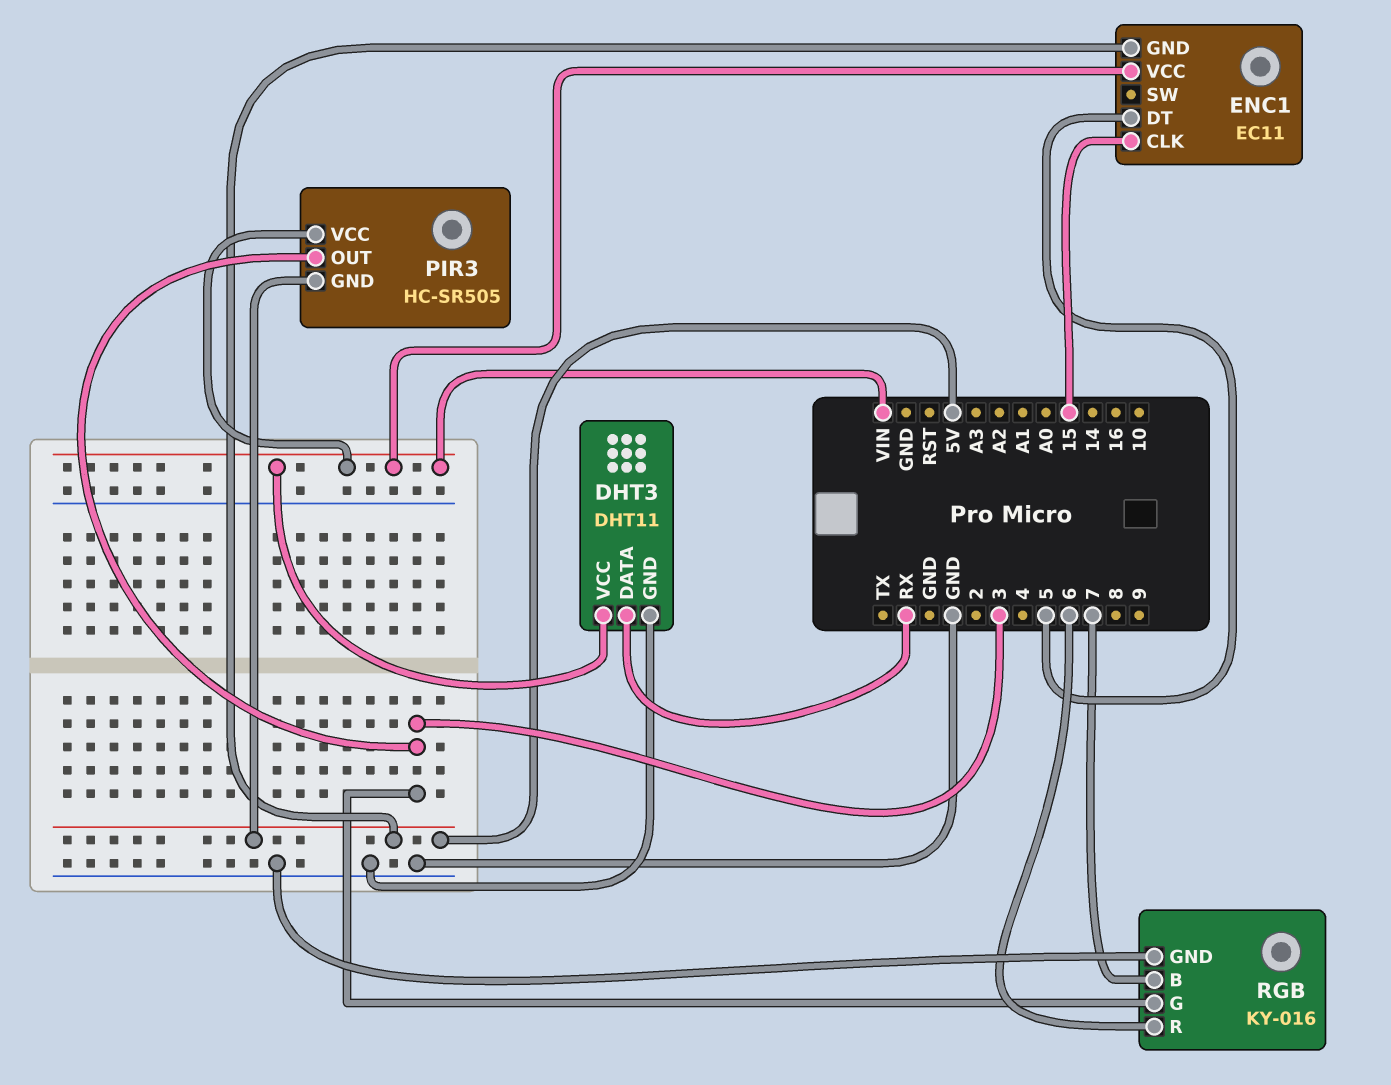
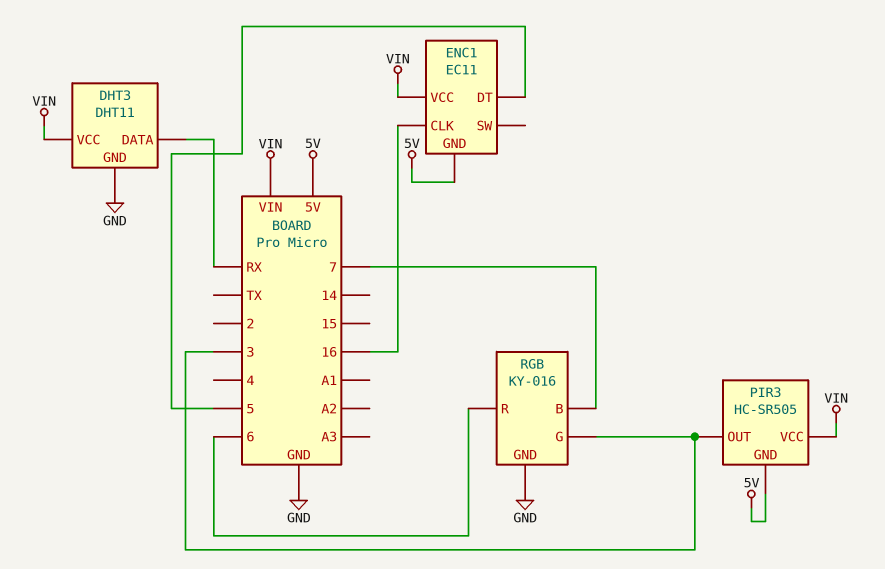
ENC1 pin CLK: 15 -> 16

